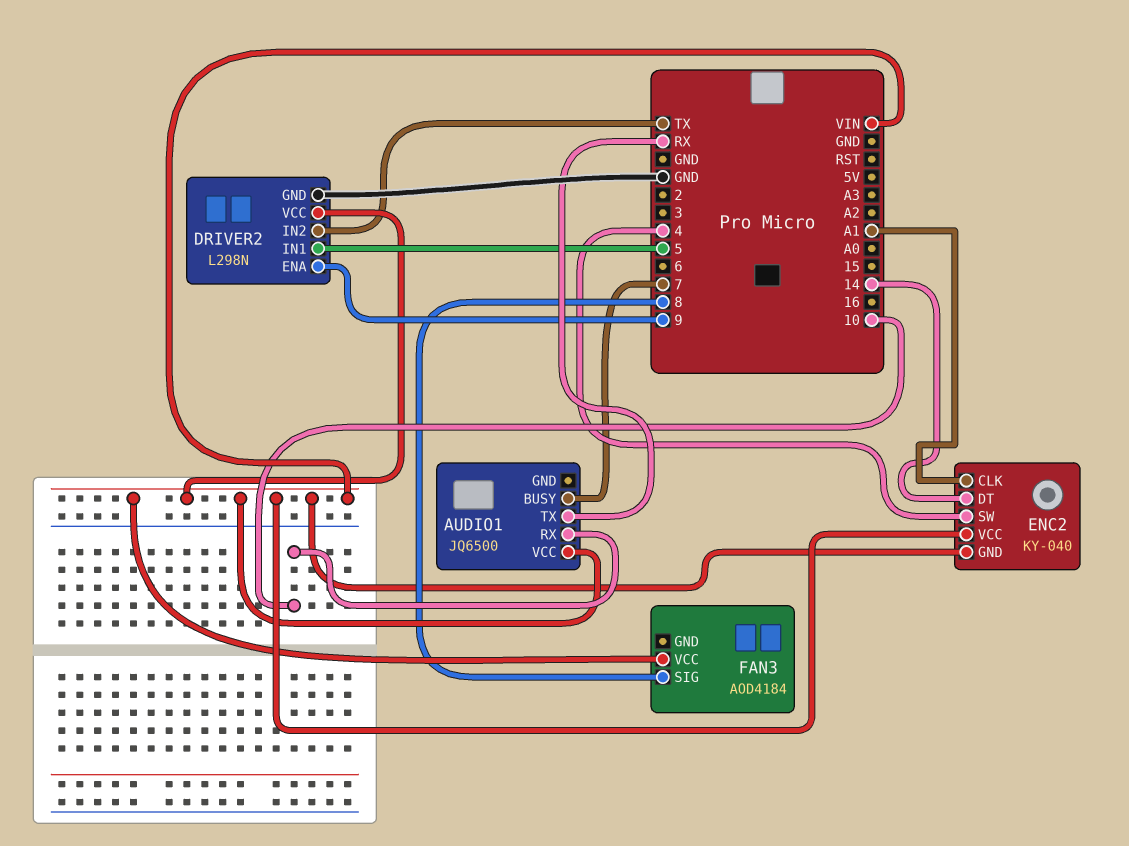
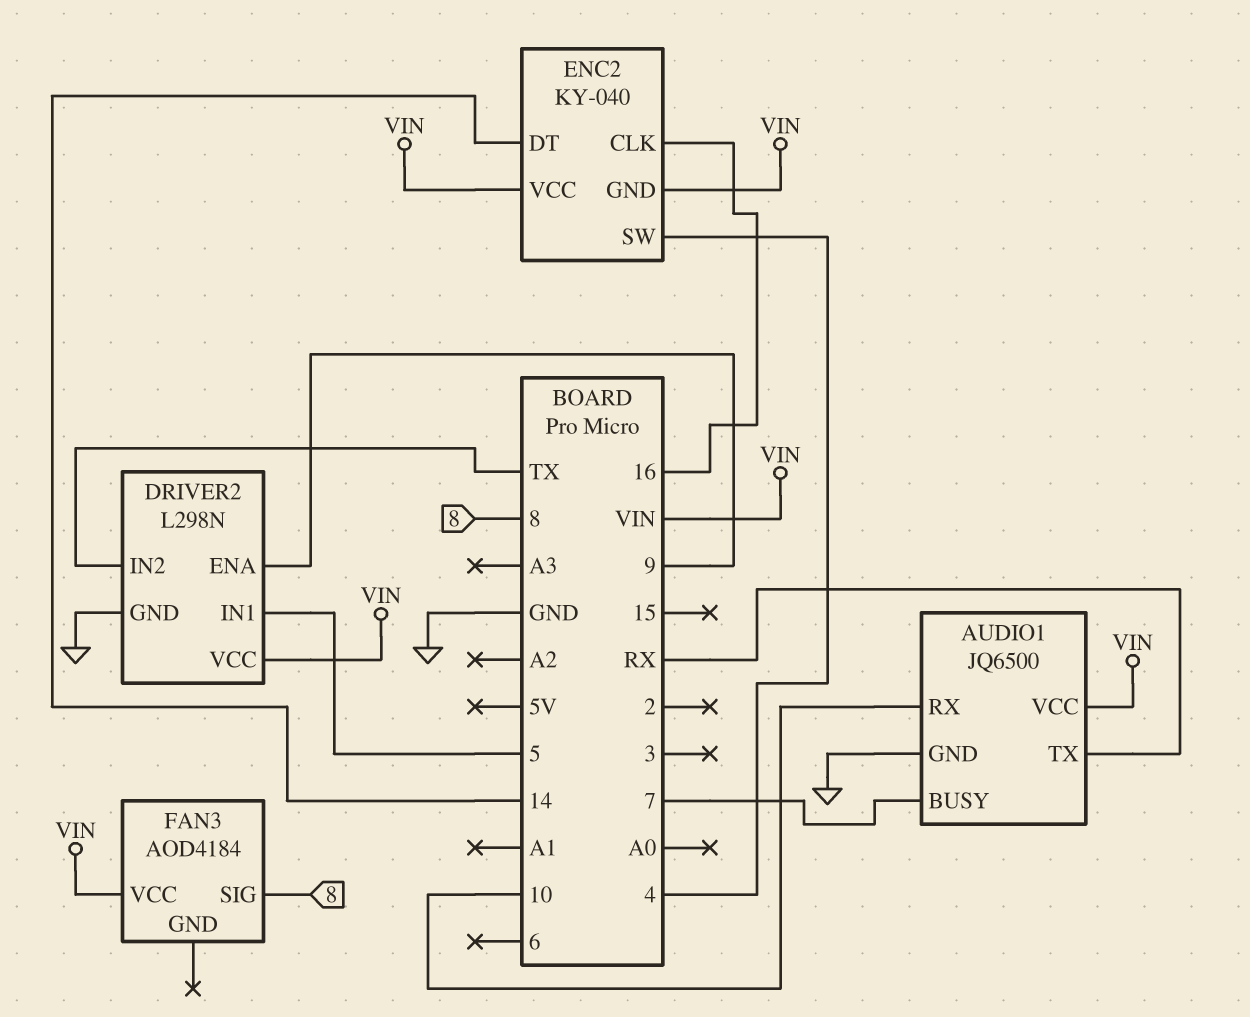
AUDIO1 pin GND: none -> GND
ENC2 pin CLK: A1 -> 16

